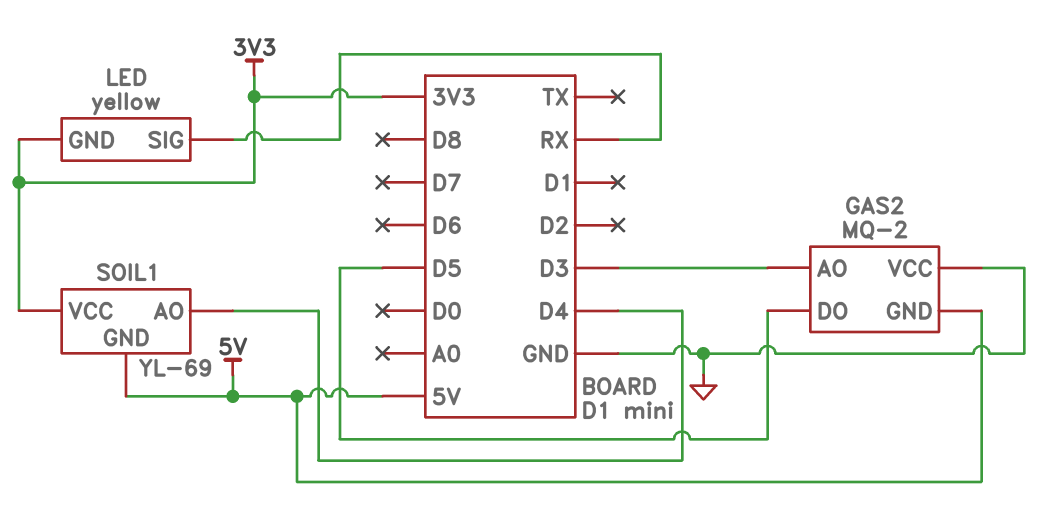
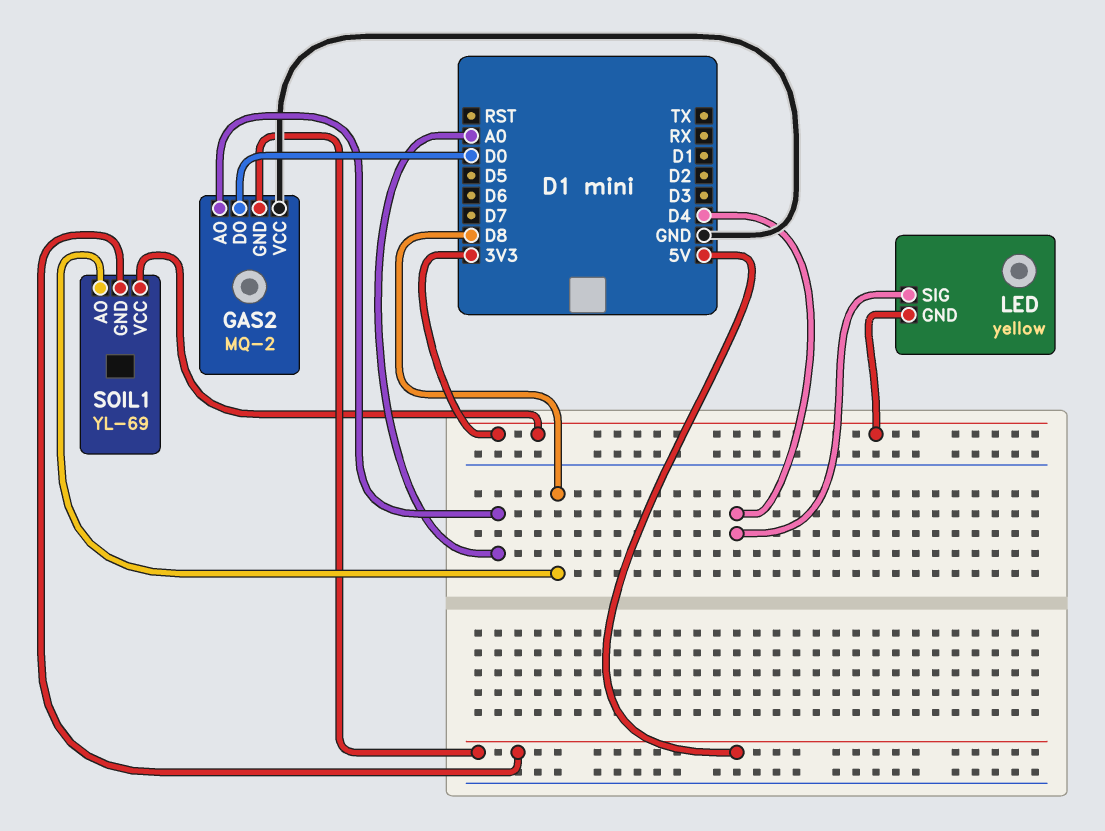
GAS2 pin AO: D3 -> A0
GAS2 pin DO: D5 -> D0
LED pin SIG: RX -> D4
SOIL1 pin AO: D4 -> D8

